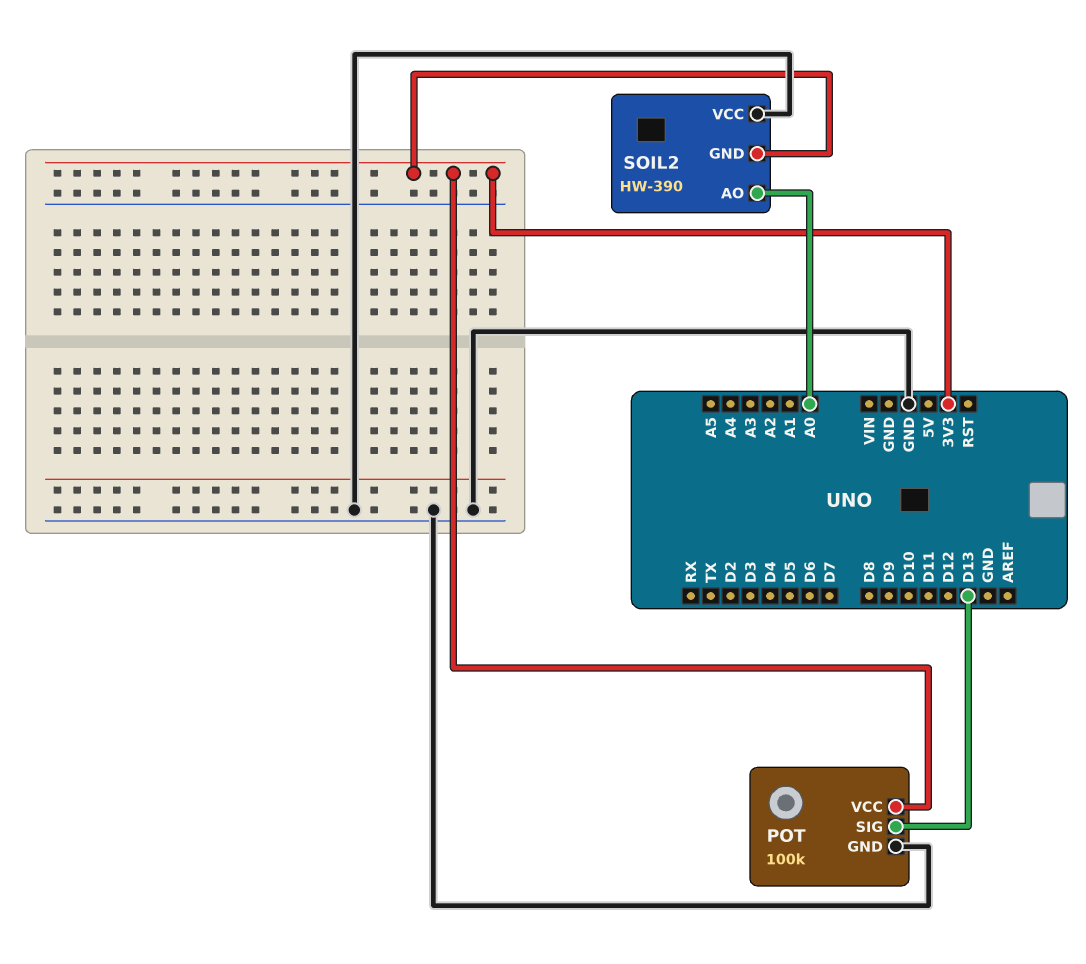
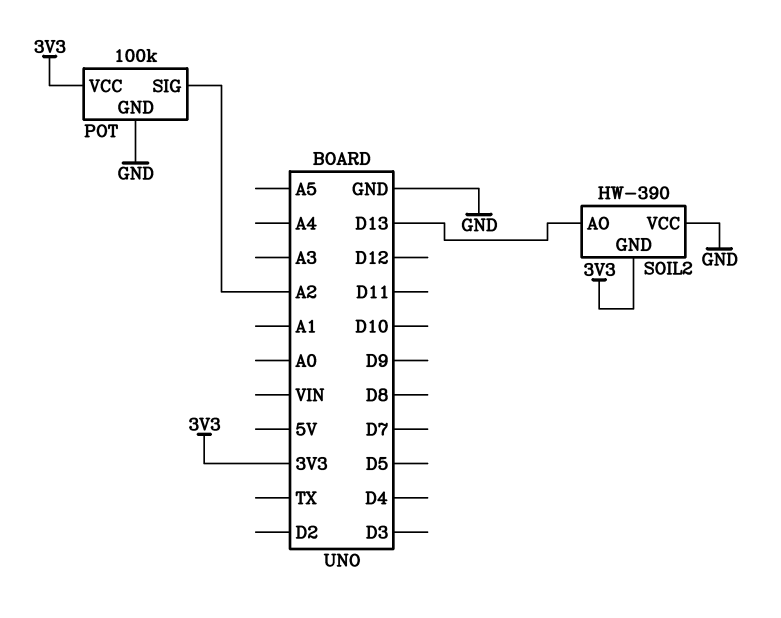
POT pin SIG: D13 -> A2
SOIL2 pin AO: A0 -> D13

